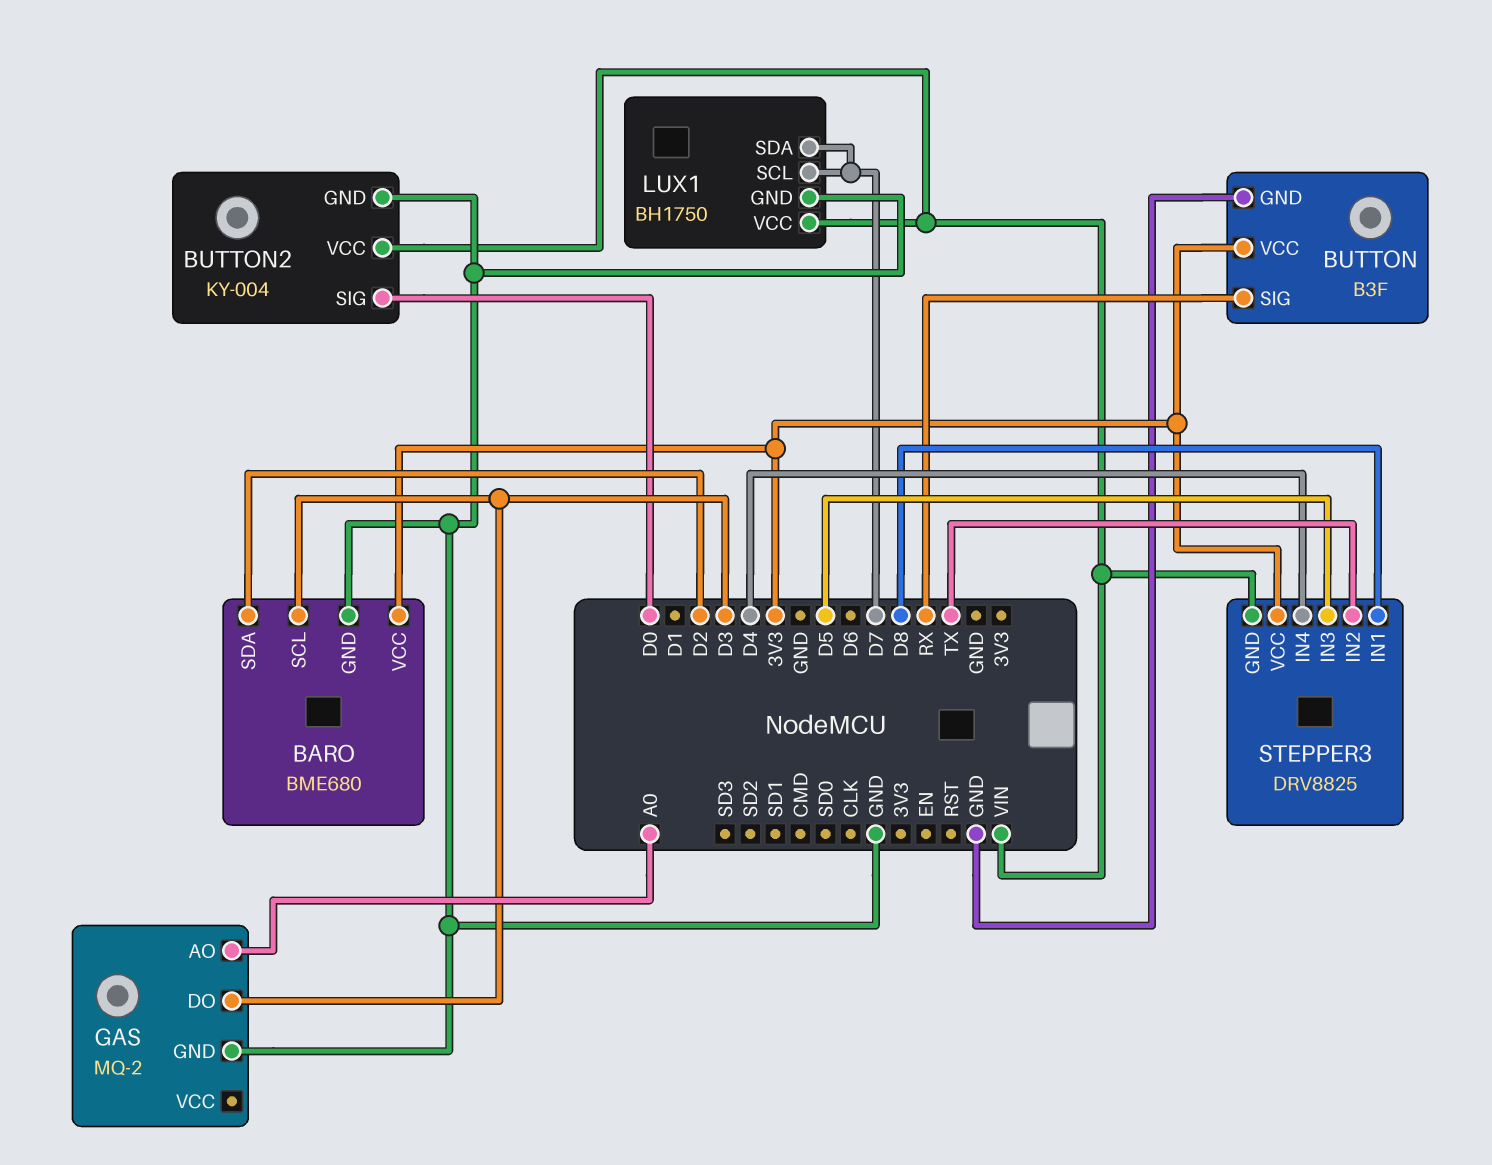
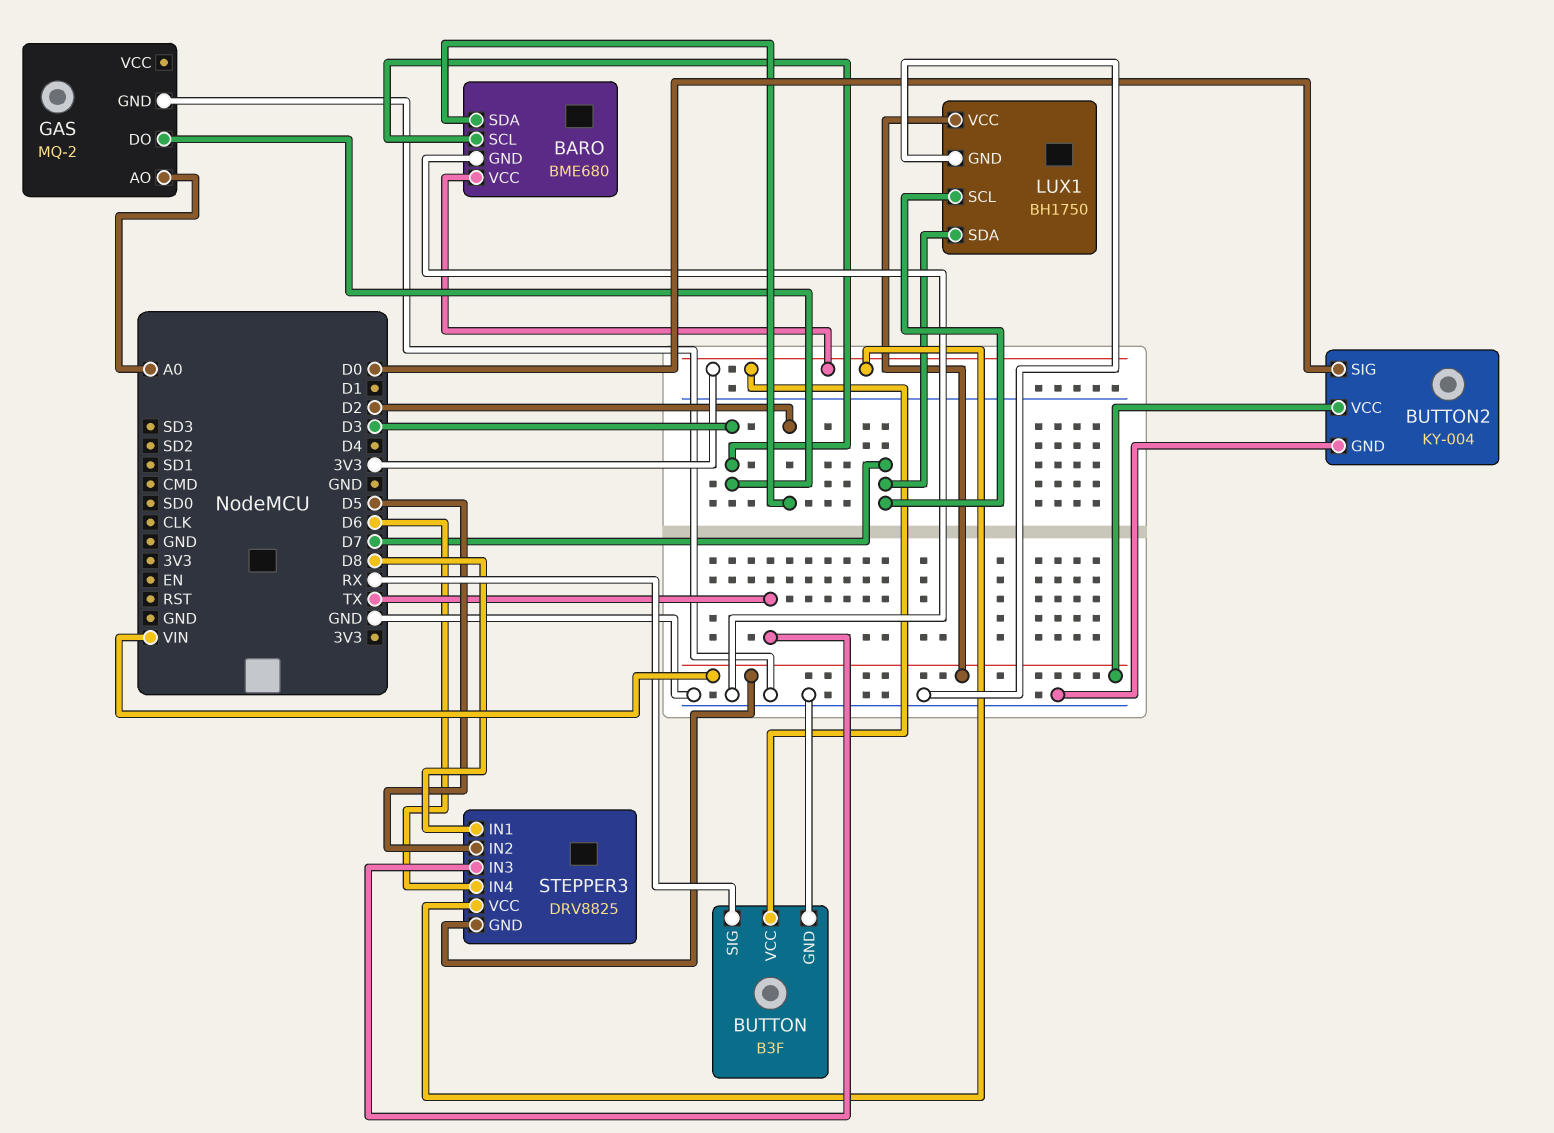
STEPPER3 pin IN2: TX -> D5
STEPPER3 pin IN3: D5 -> TX
STEPPER3 pin IN4: D4 -> D6

